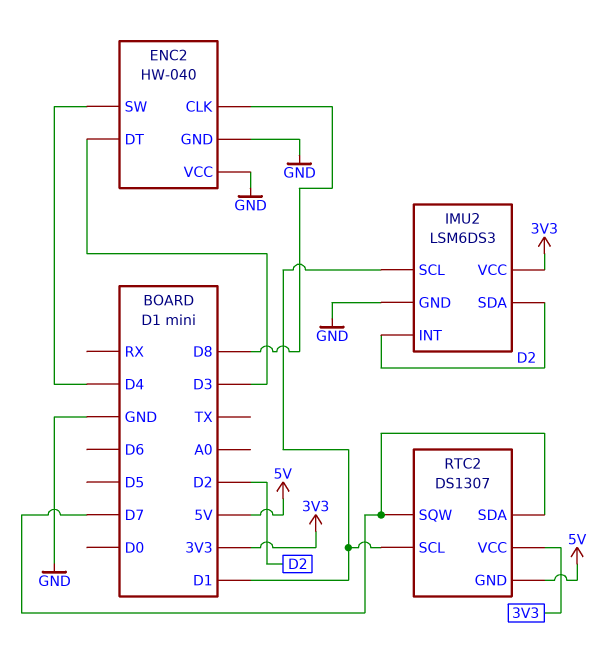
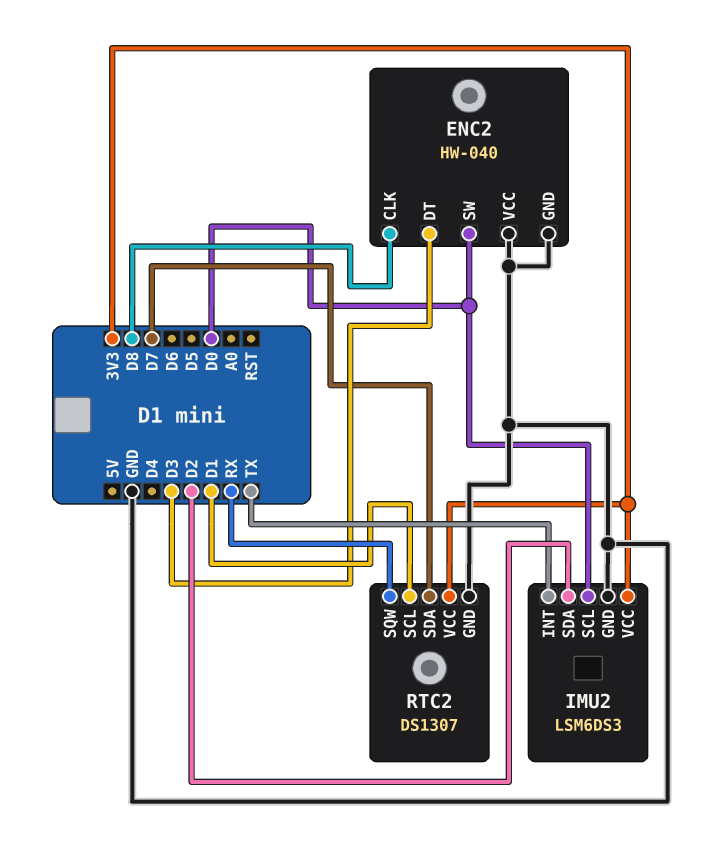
ENC2 pin SW: D4 -> D0
IMU2 pin INT: D2 -> TX
IMU2 pin SCL: D1 -> D0
RTC2 pin GND: 5V -> GND
RTC2 pin SQW: D7 -> RX

